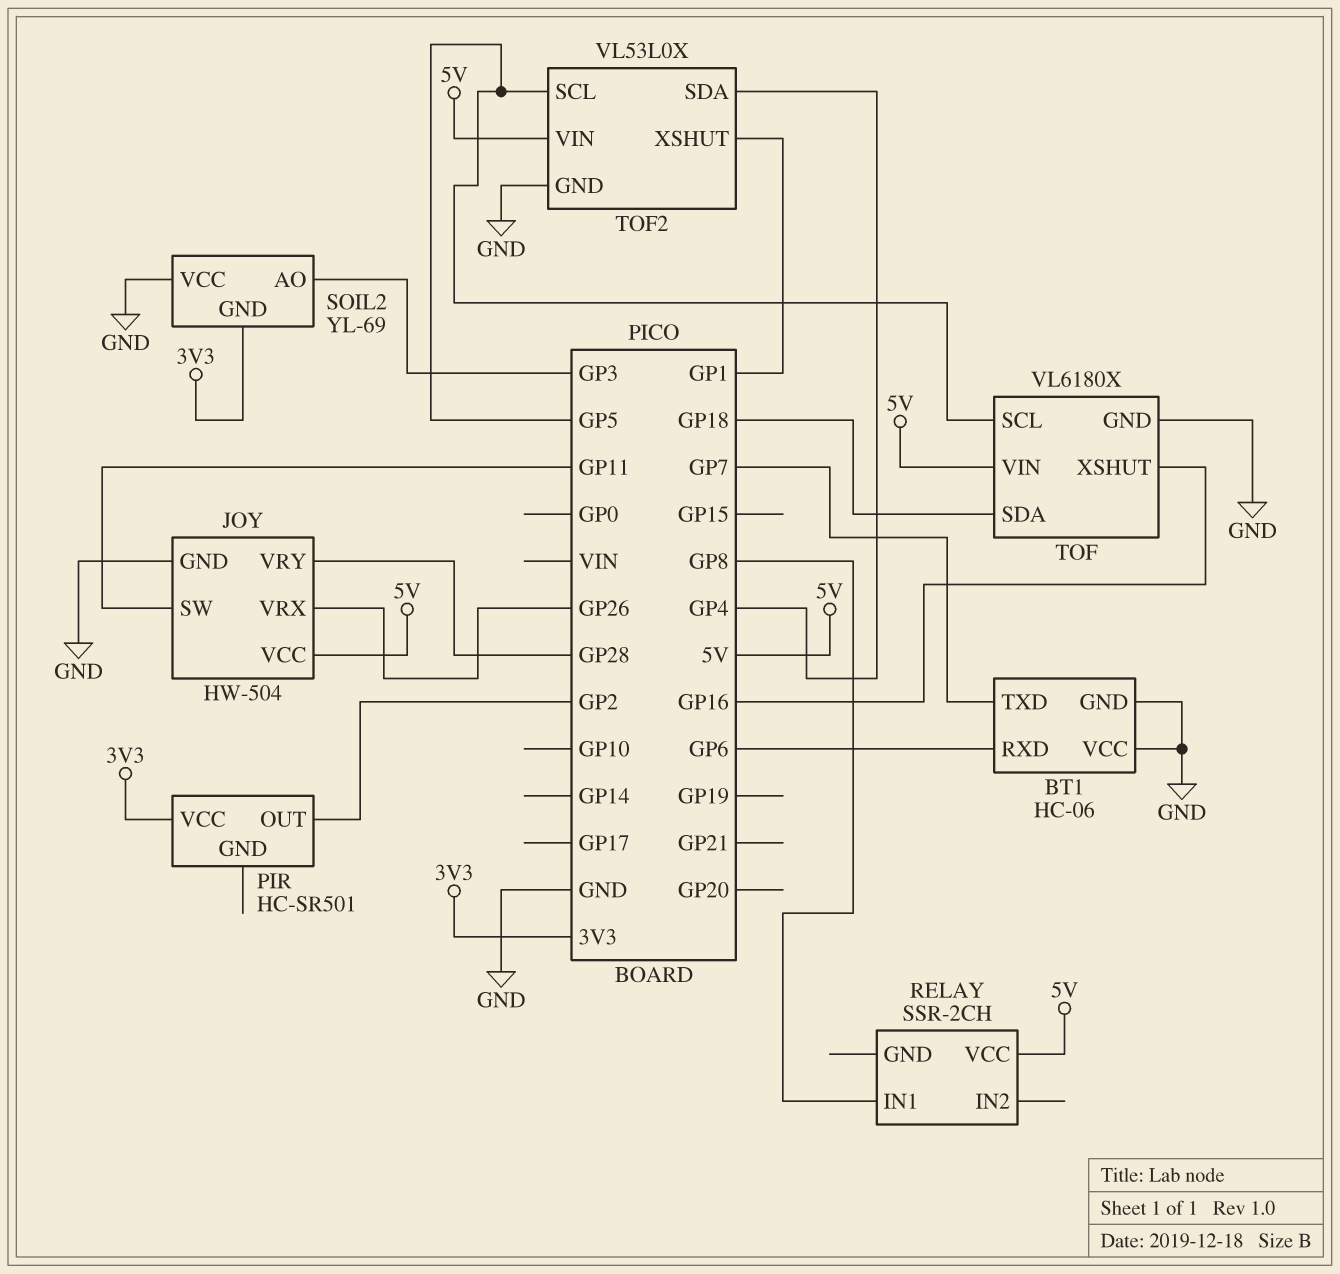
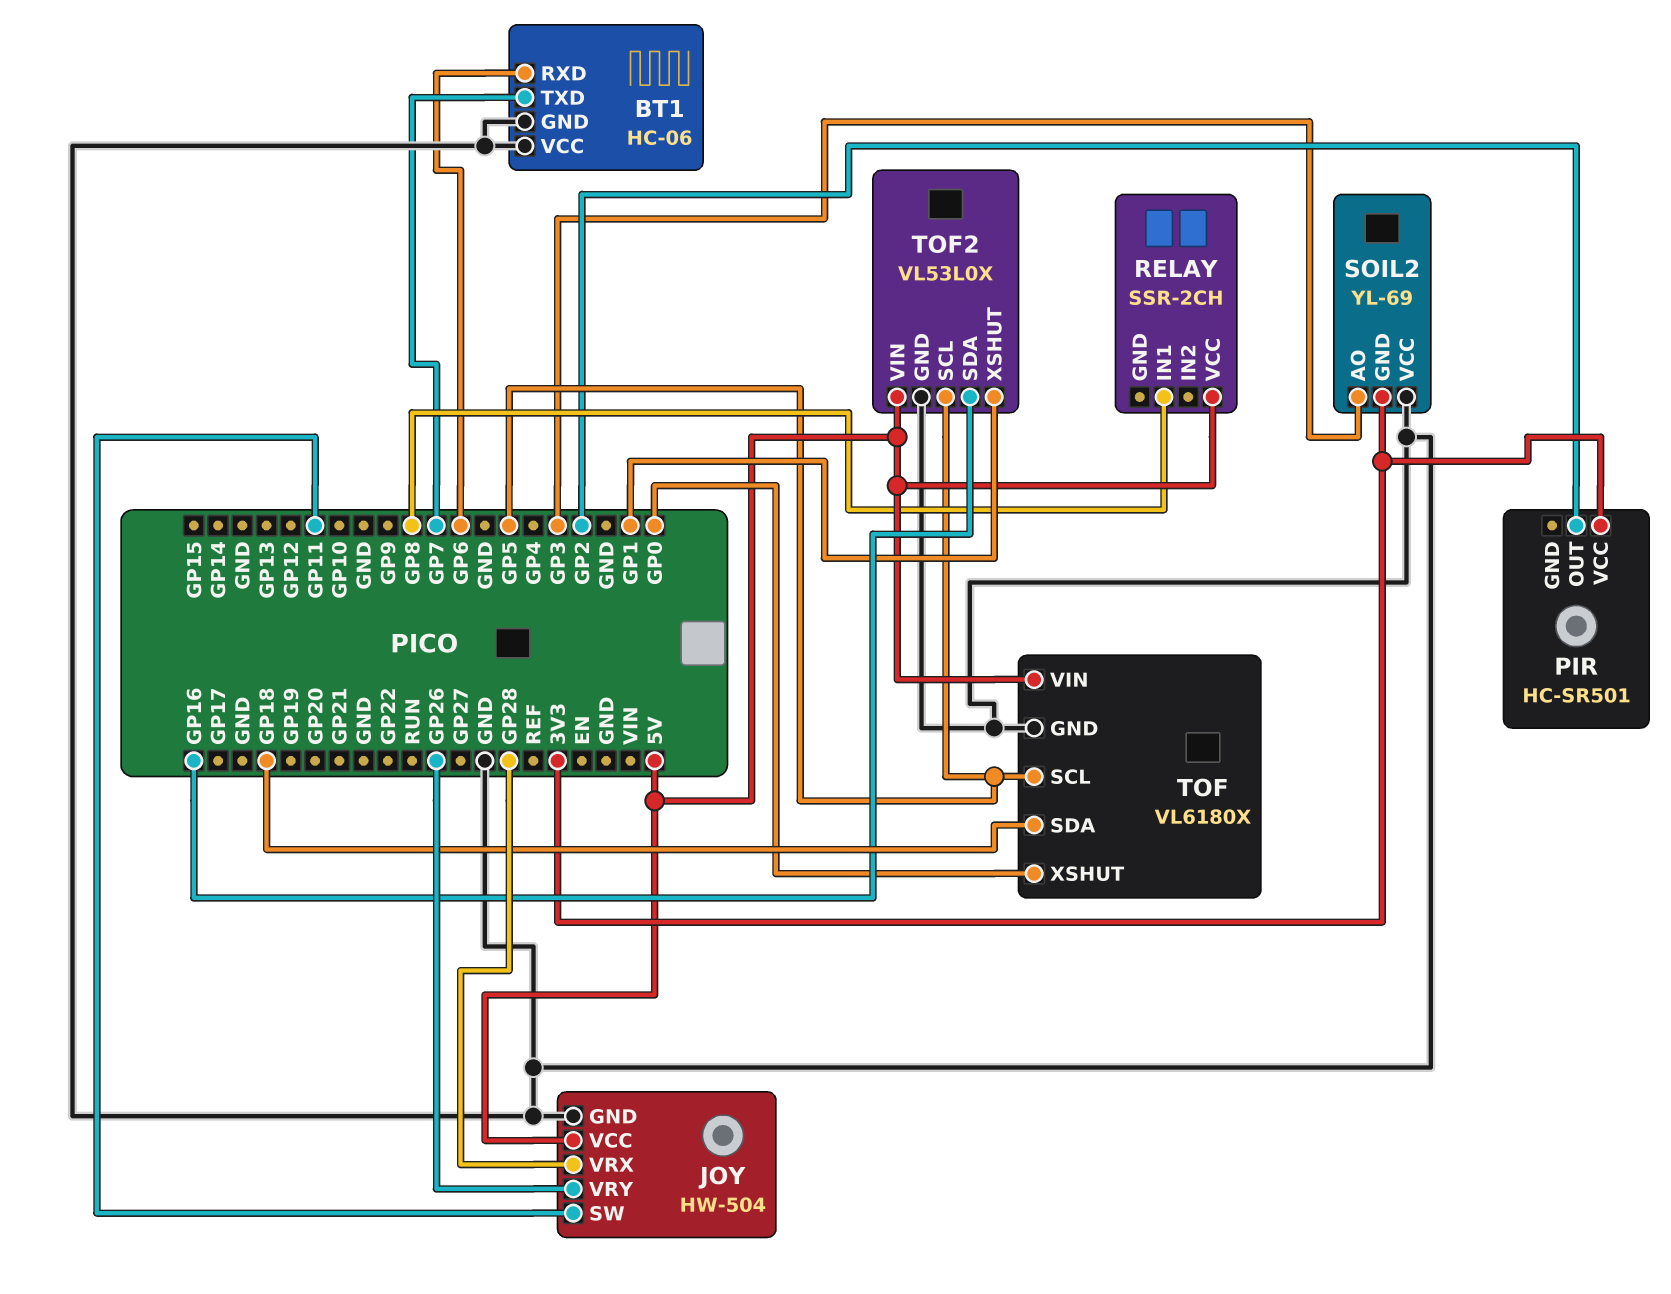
JOY pin VRX: GP26 -> GP28
JOY pin VRY: GP28 -> GP26
TOF pin XSHUT: GP16 -> GP0
TOF2 pin SDA: GP4 -> GP16

